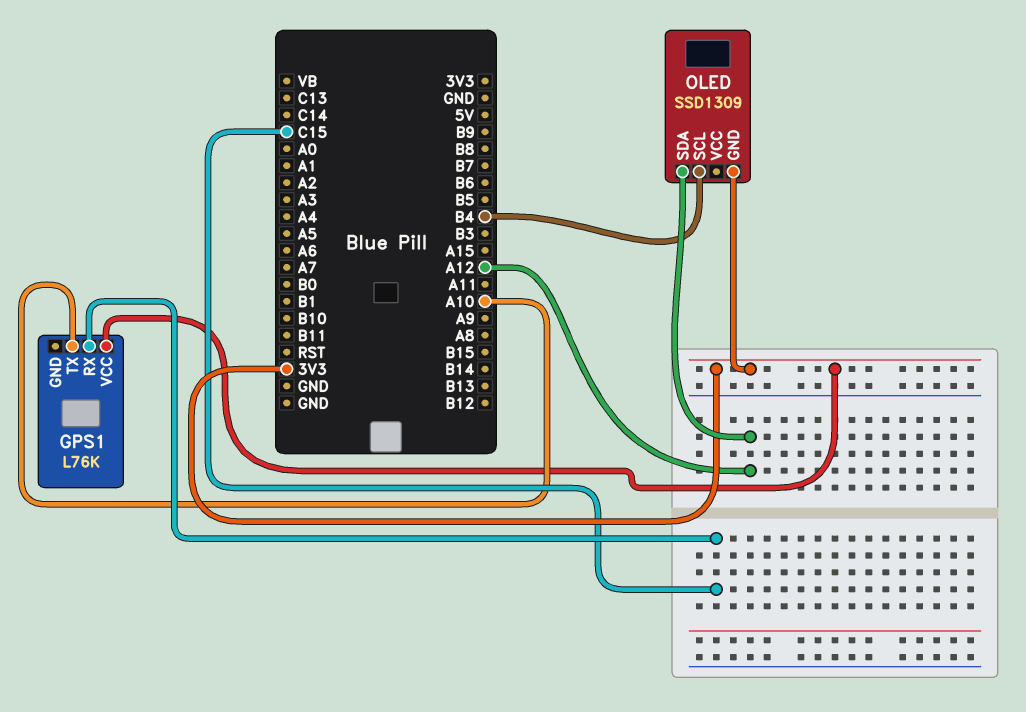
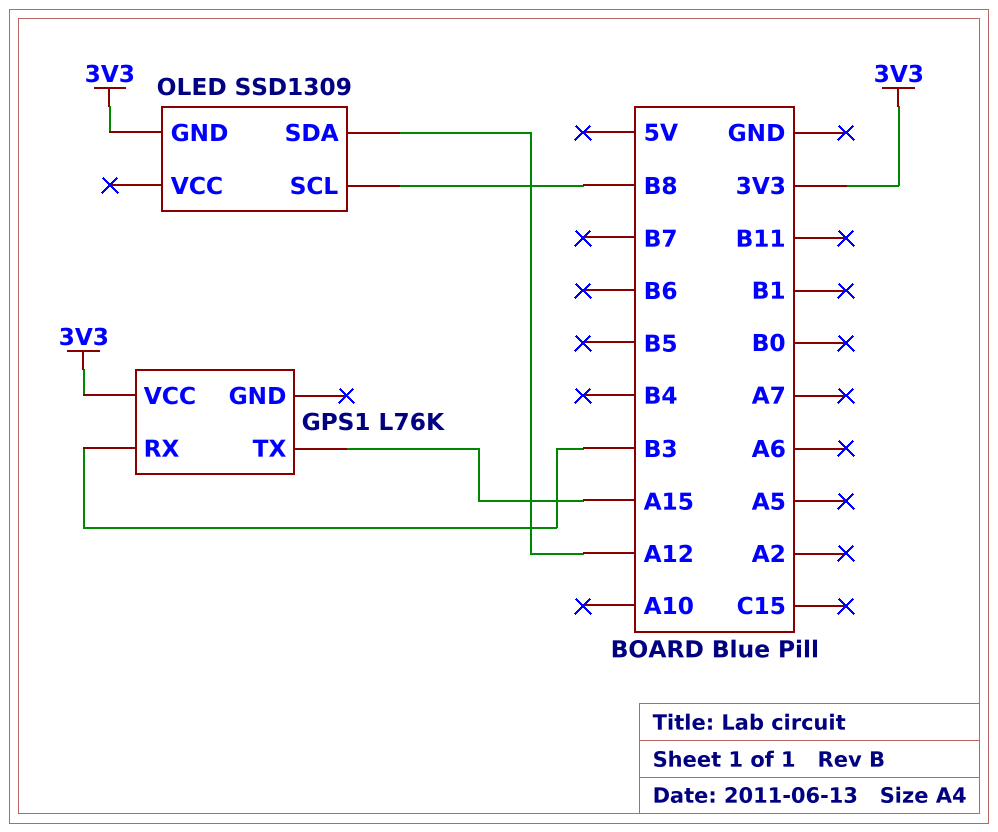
GPS1 pin RX: C15 -> B3
GPS1 pin TX: A10 -> A15
OLED pin SCL: B4 -> B8

